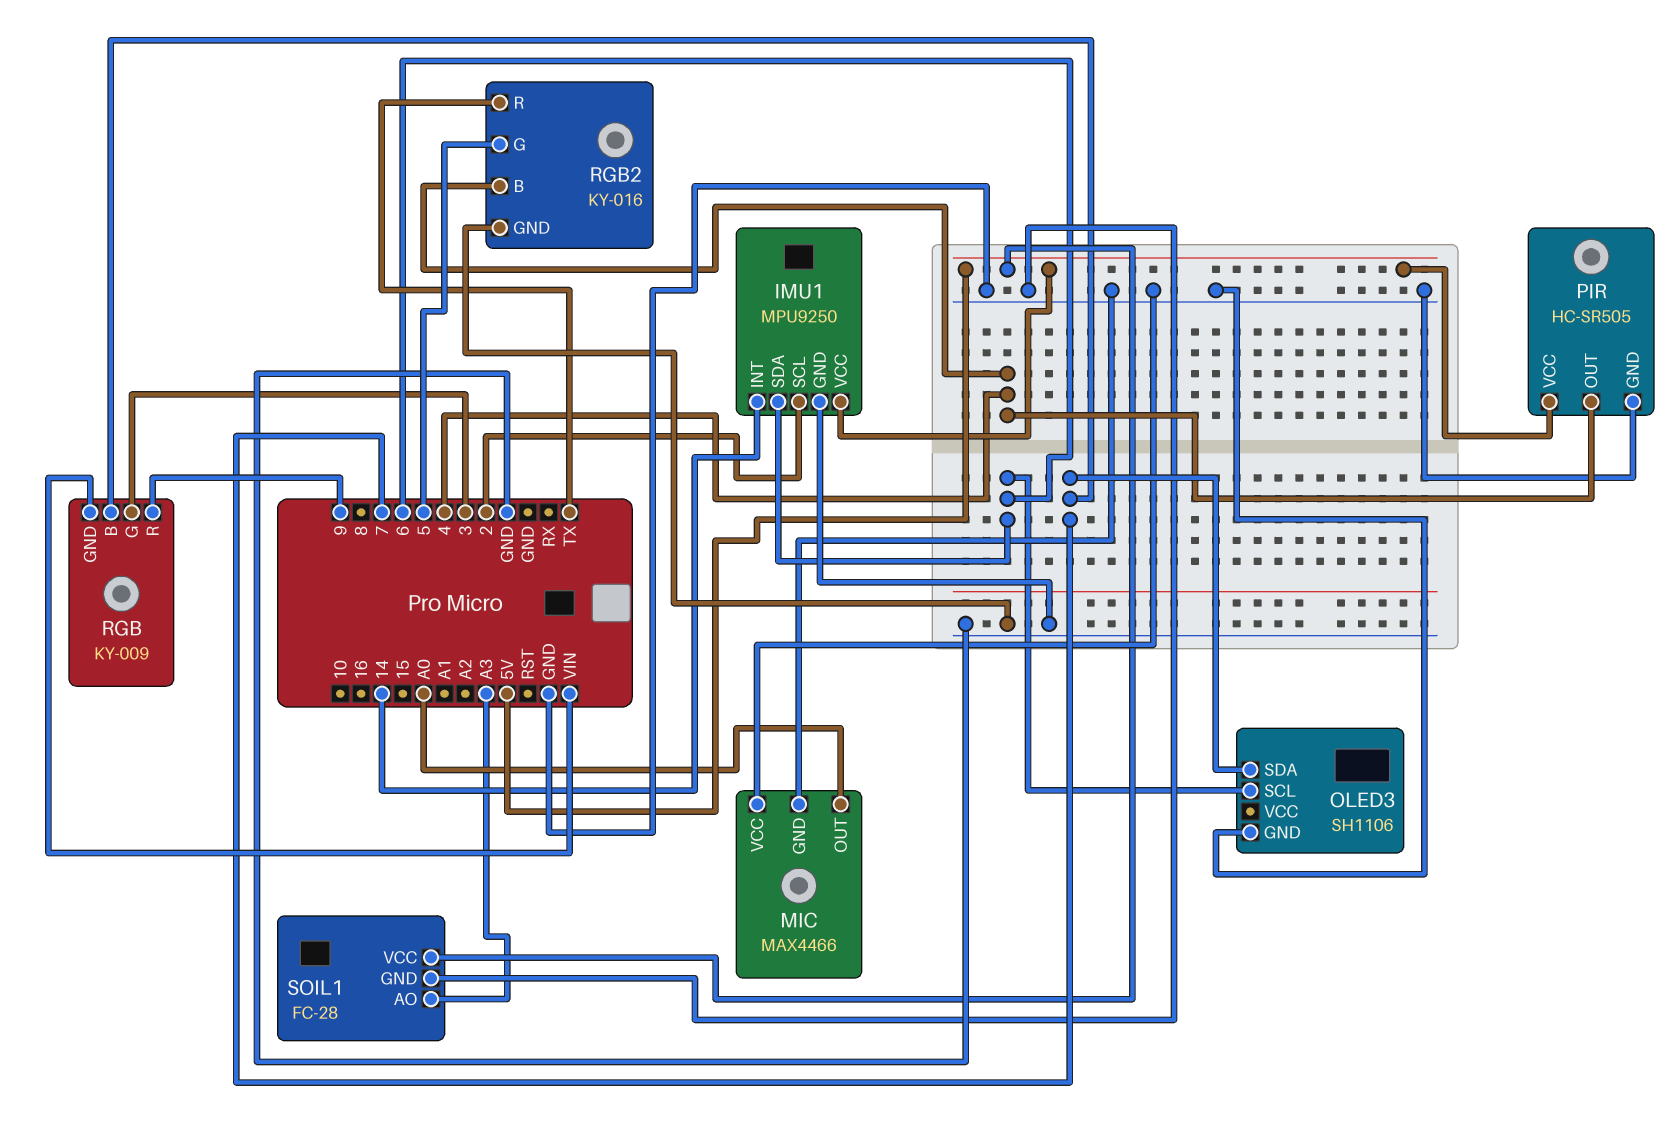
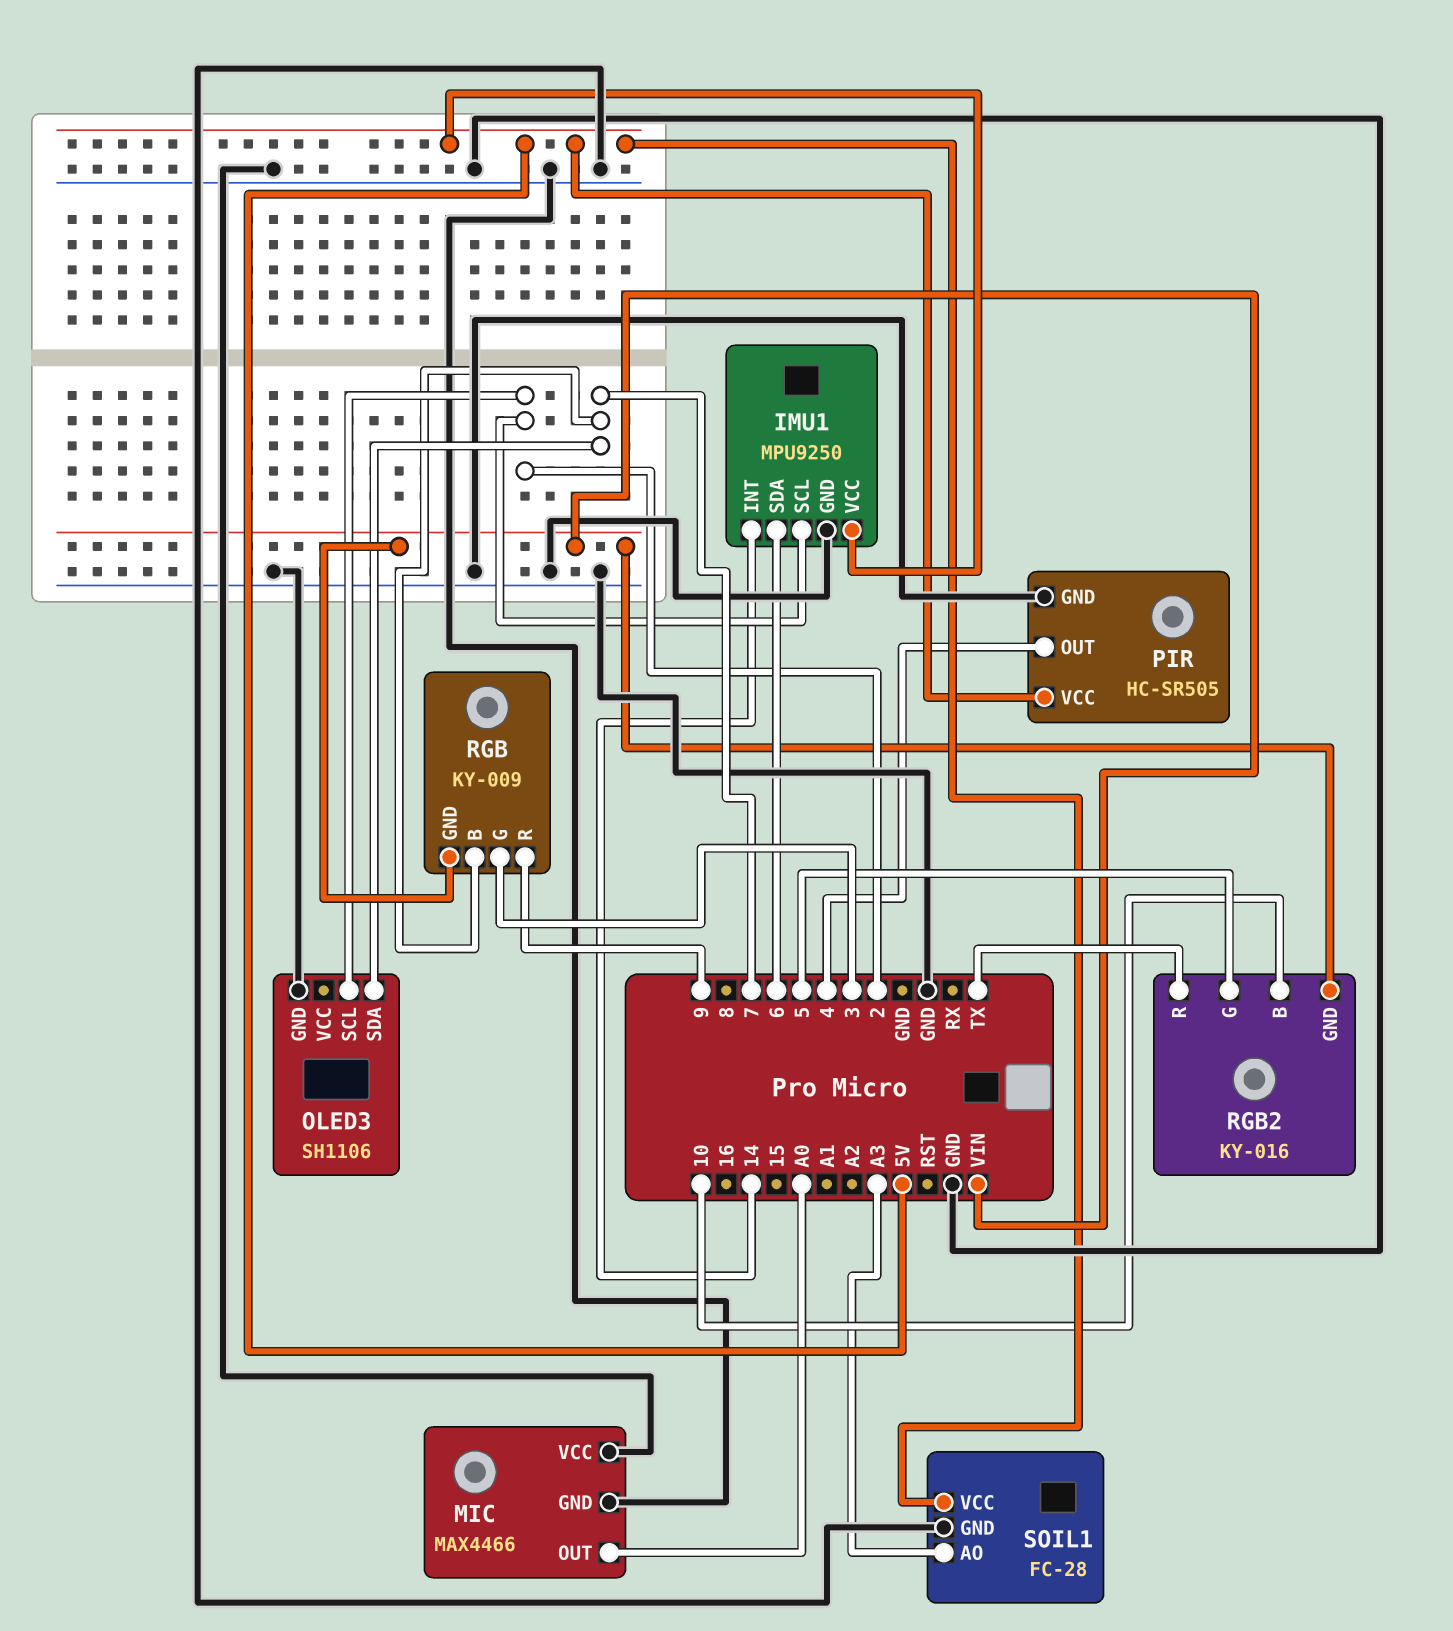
OLED3 pin SCL: 6 -> 2
RGB2 pin B: 4 -> 10
RGB2 pin GND: GND -> VIN

